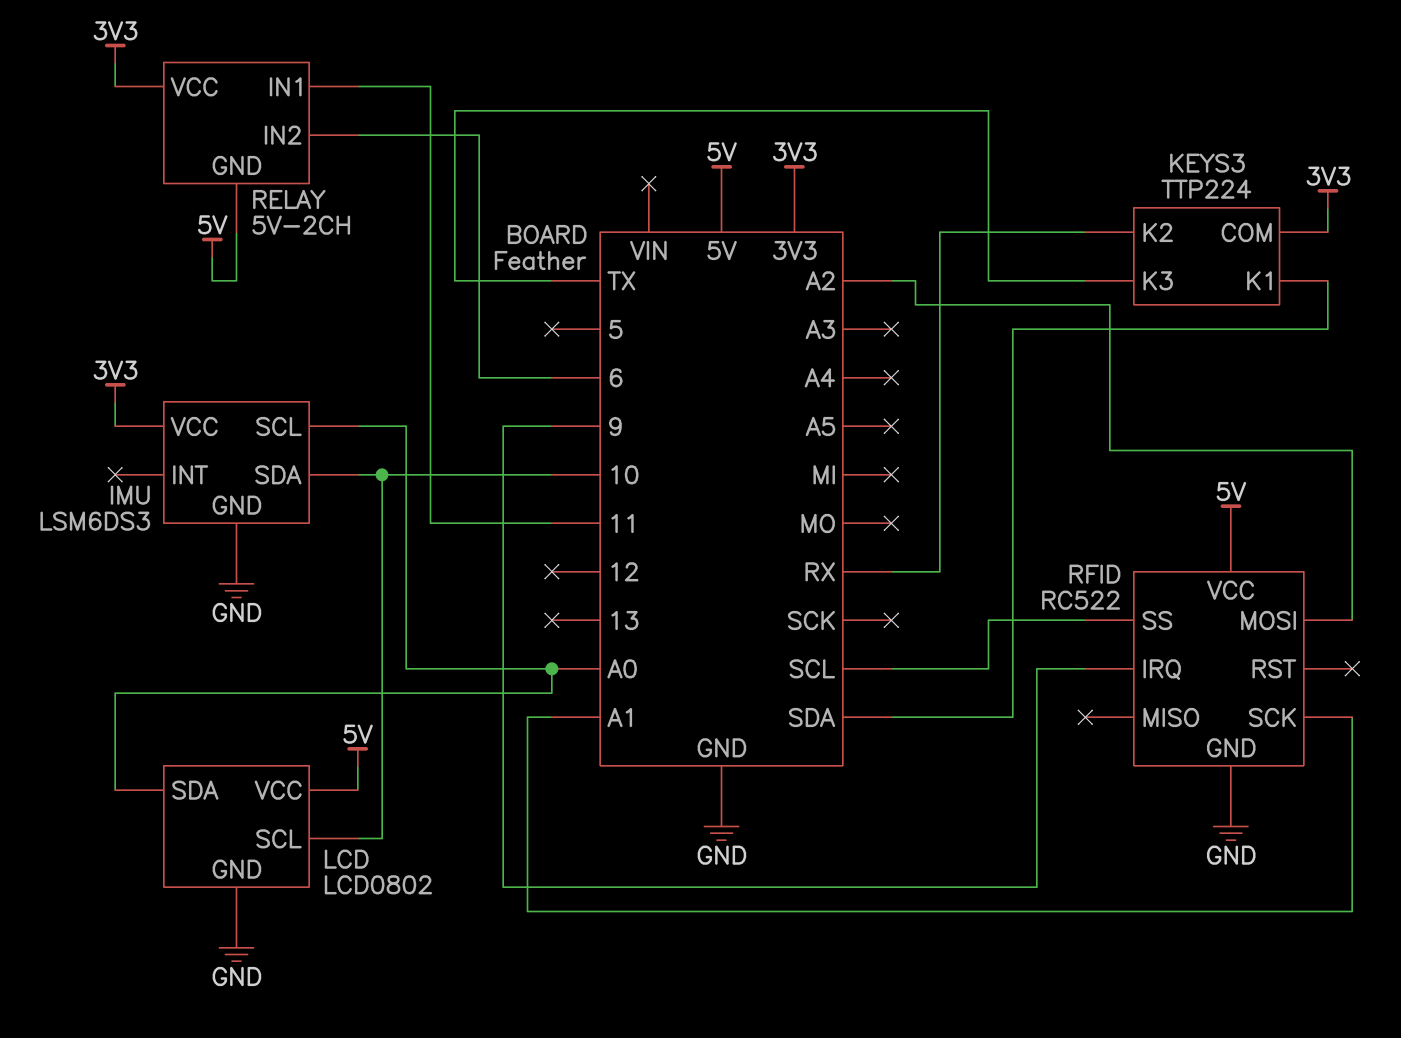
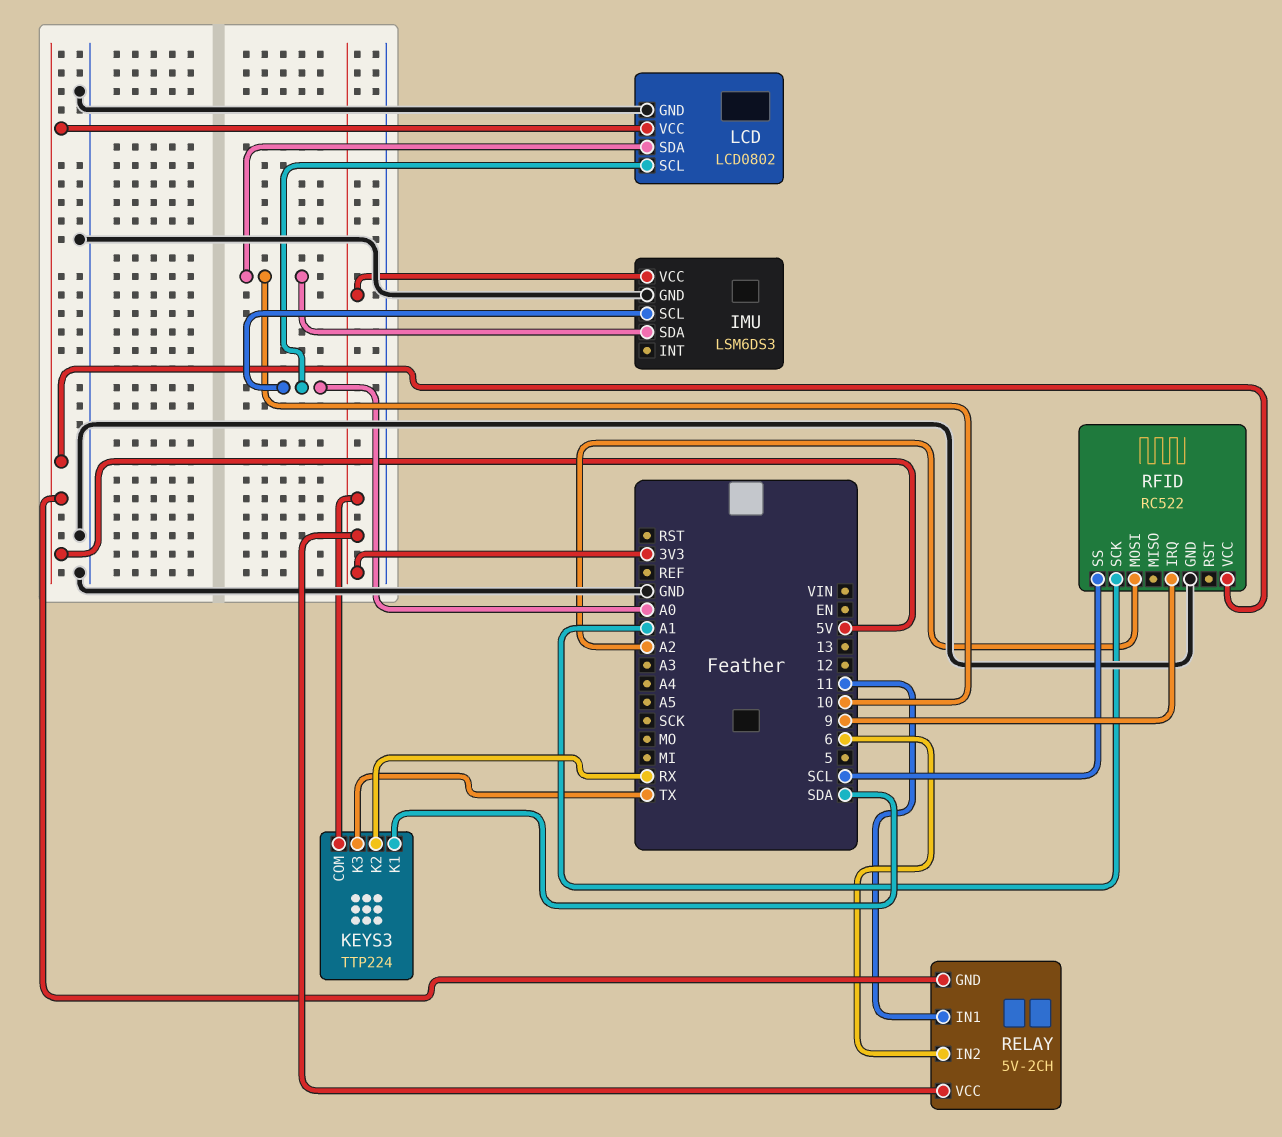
LCD pin SCL: 10 -> A0
LCD pin SDA: A0 -> 10

